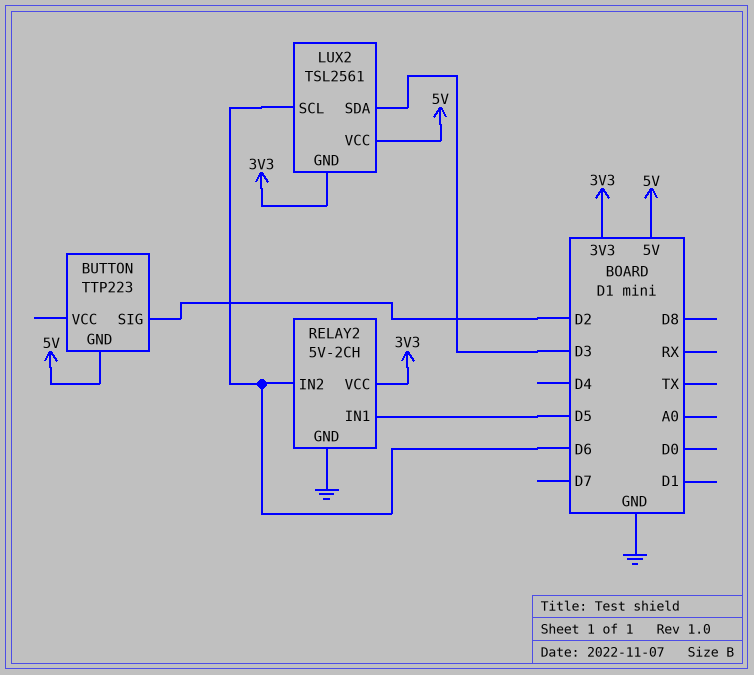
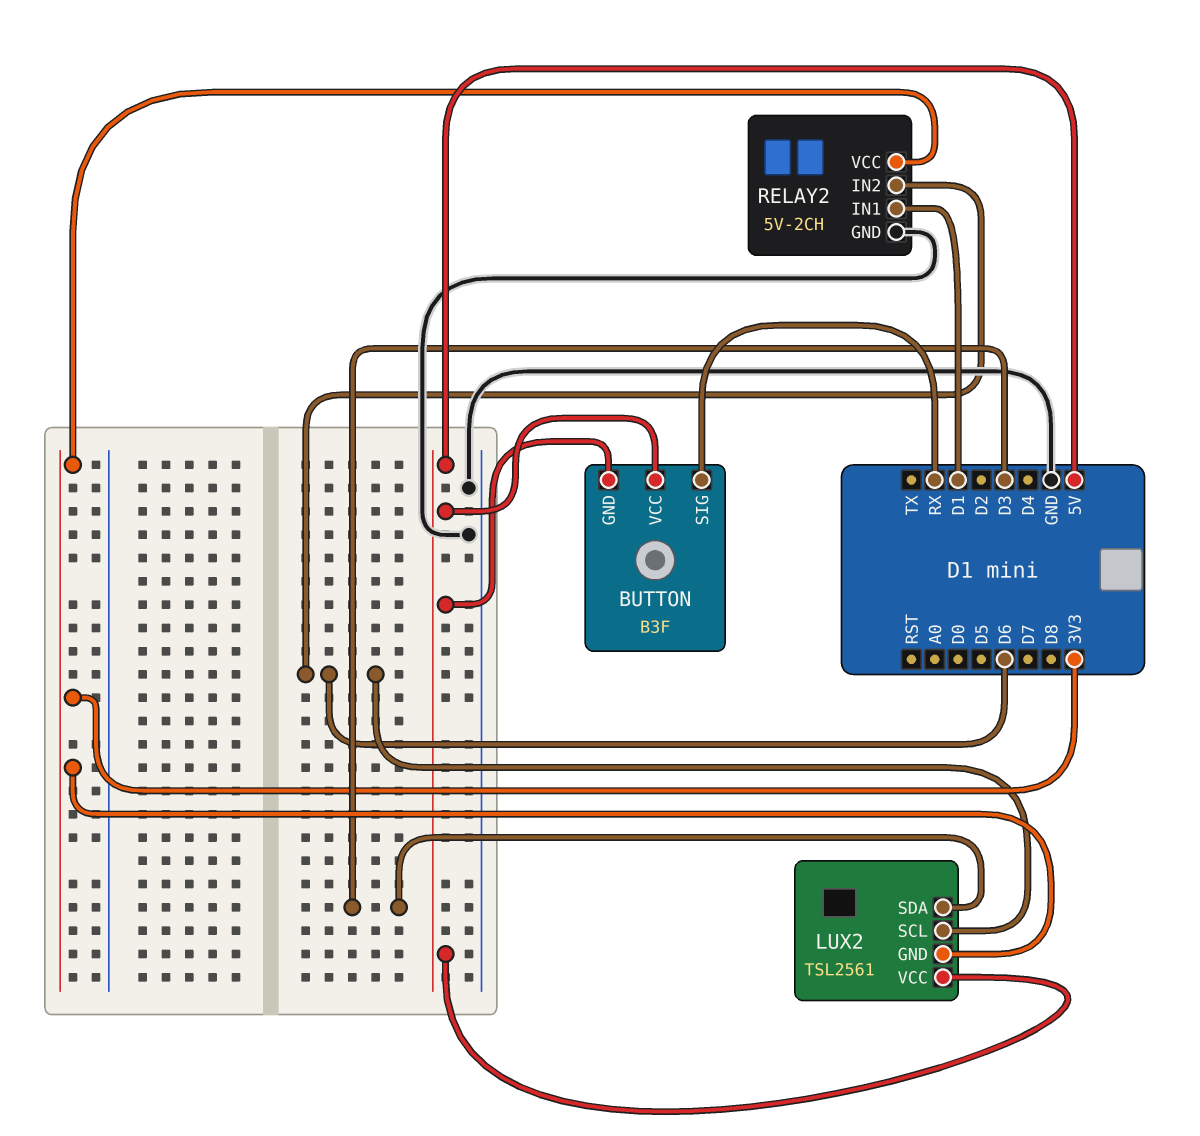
BUTTON: TTP223 -> B3F
BUTTON pin SIG: D2 -> RX
BUTTON pin VCC: none -> 5V
RELAY2 pin IN1: D5 -> D1

